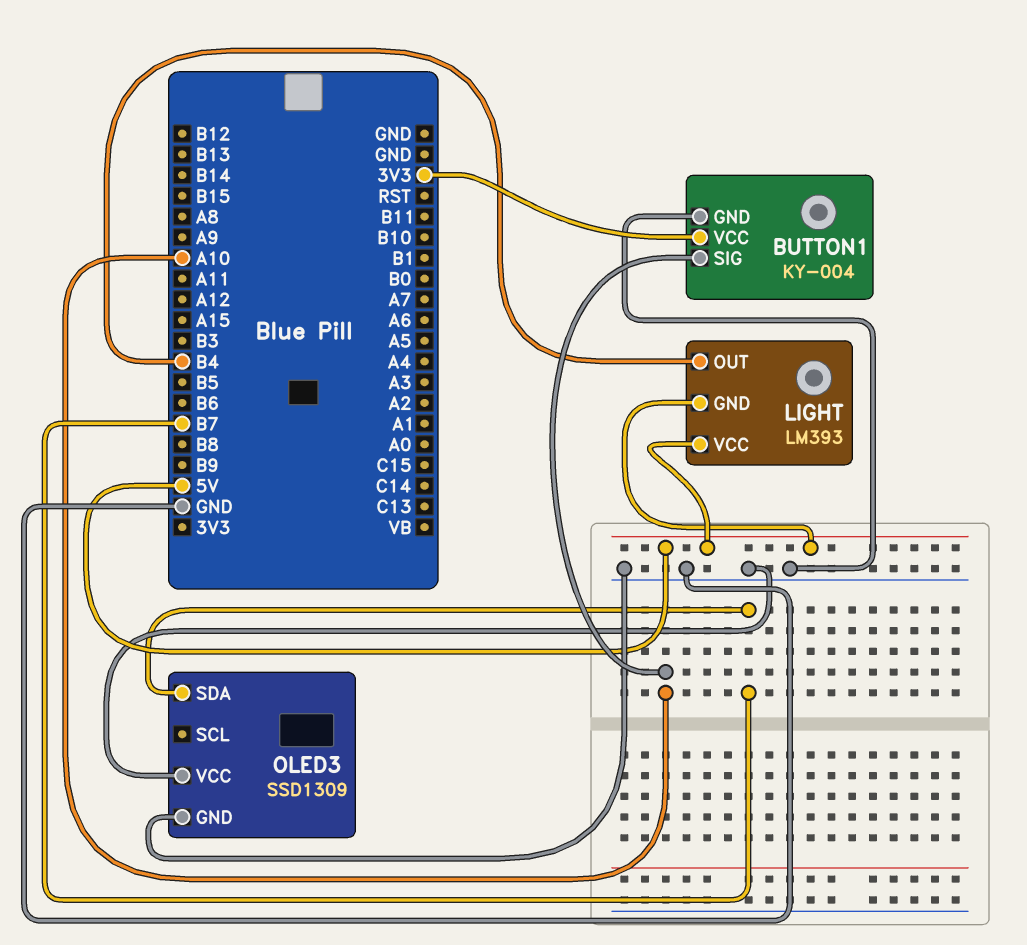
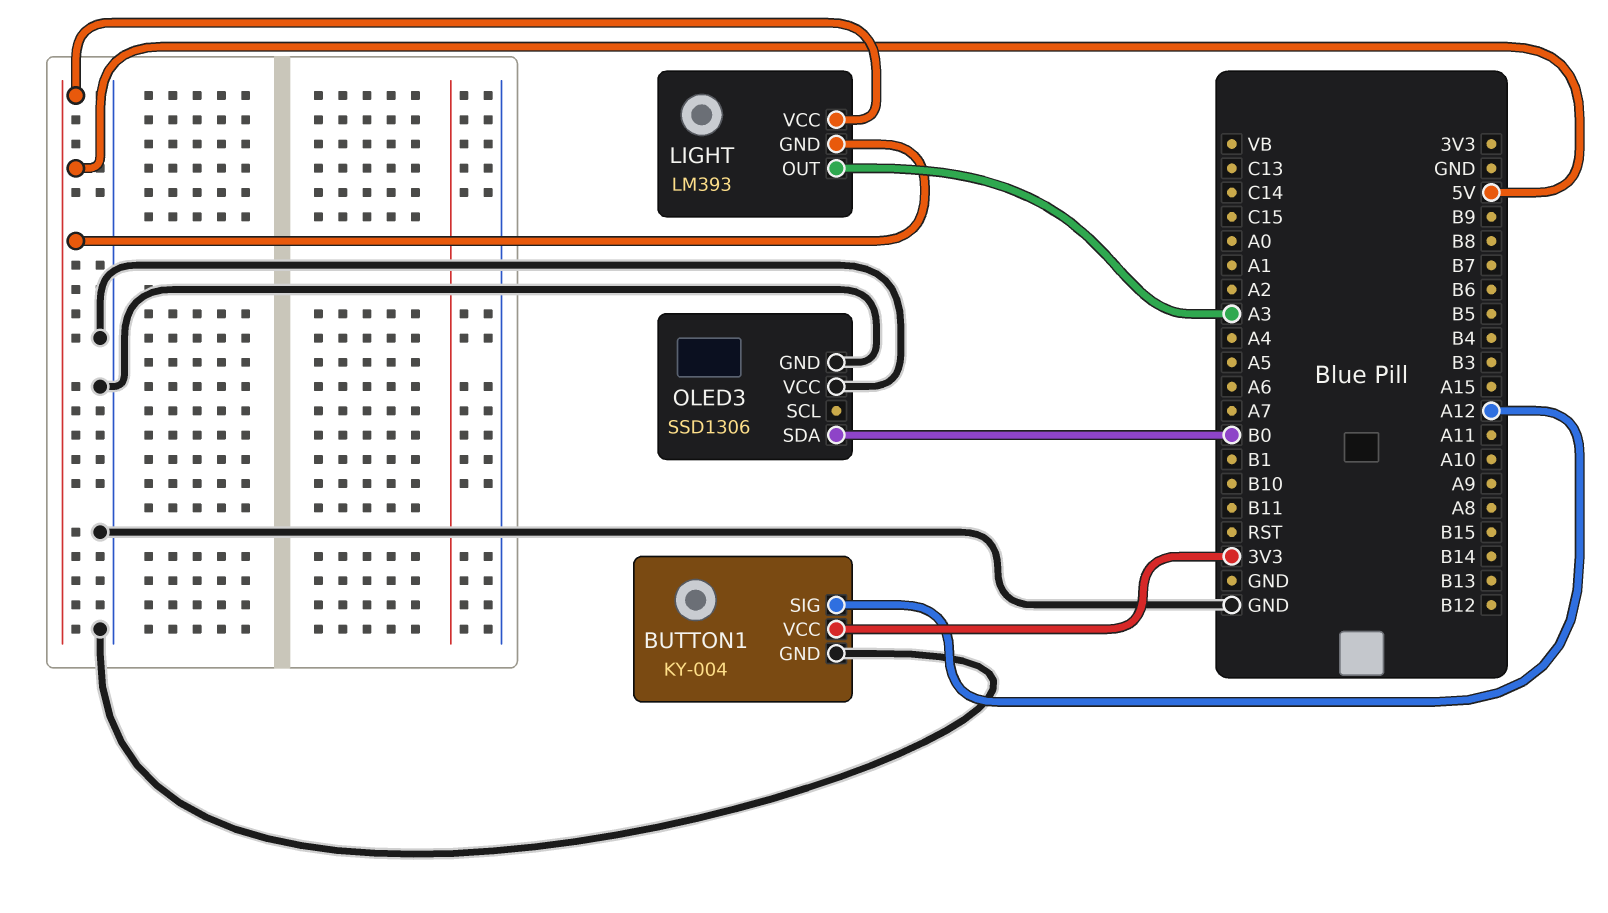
BUTTON1 pin SIG: A10 -> A12
LIGHT pin OUT: B4 -> A3
OLED3: SSD1309 -> SSD1306
OLED3 pin SDA: B7 -> B0

